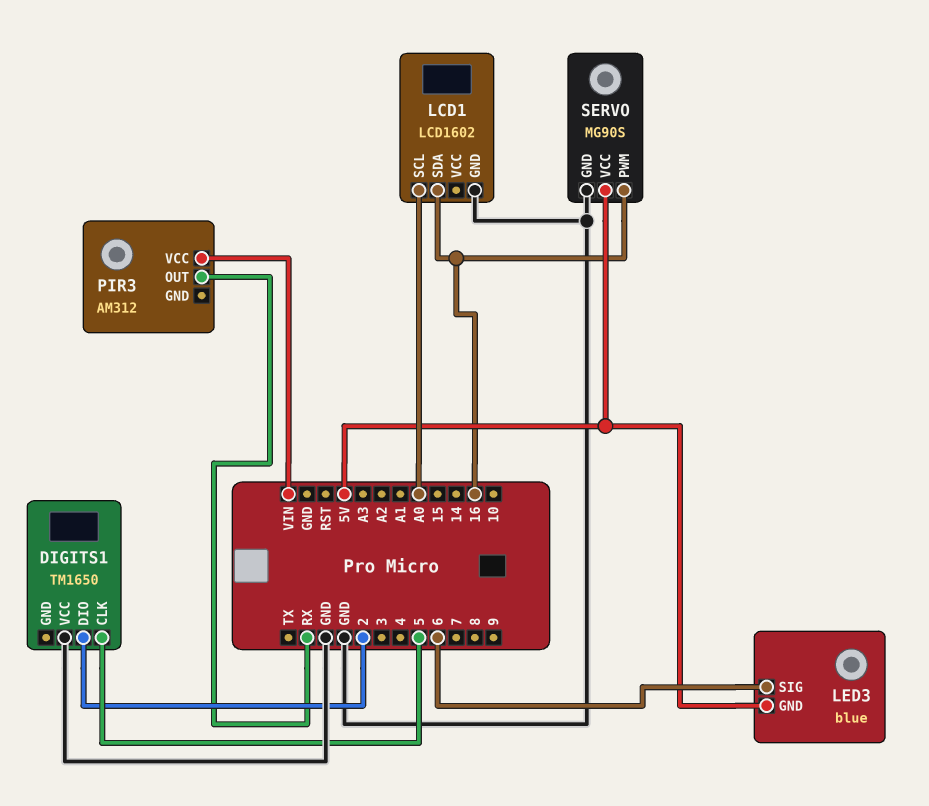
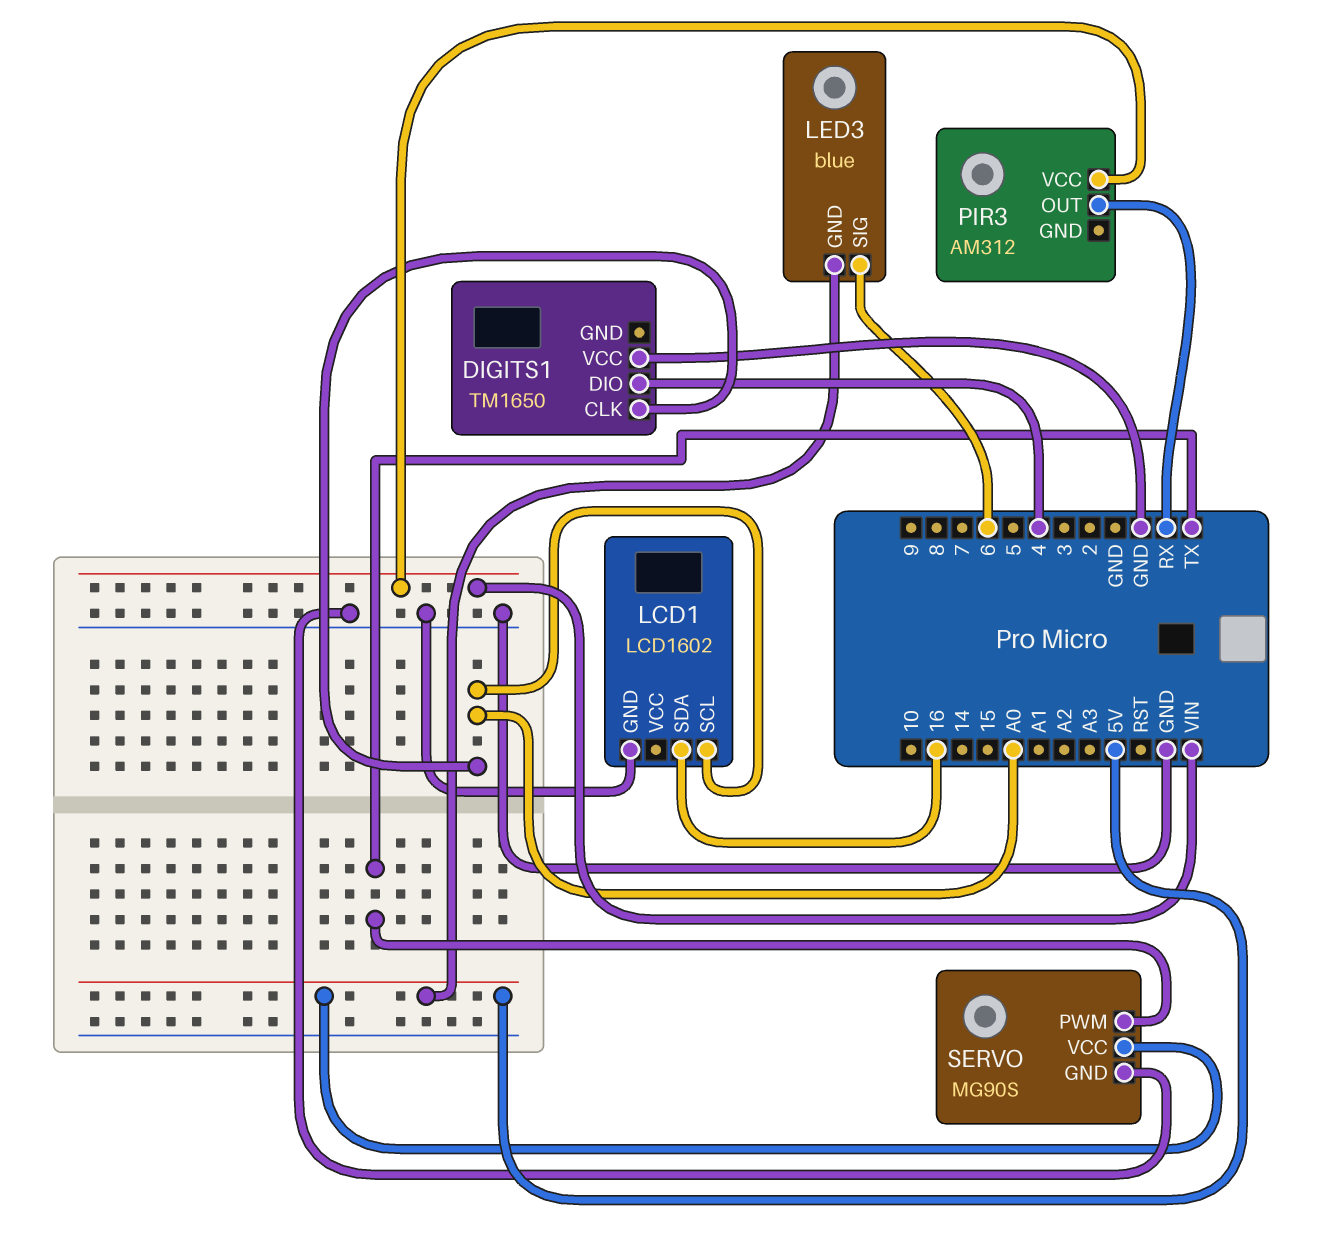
DIGITS1 pin CLK: 5 -> A0
DIGITS1 pin DIO: 2 -> 4
SERVO pin PWM: 16 -> TX

